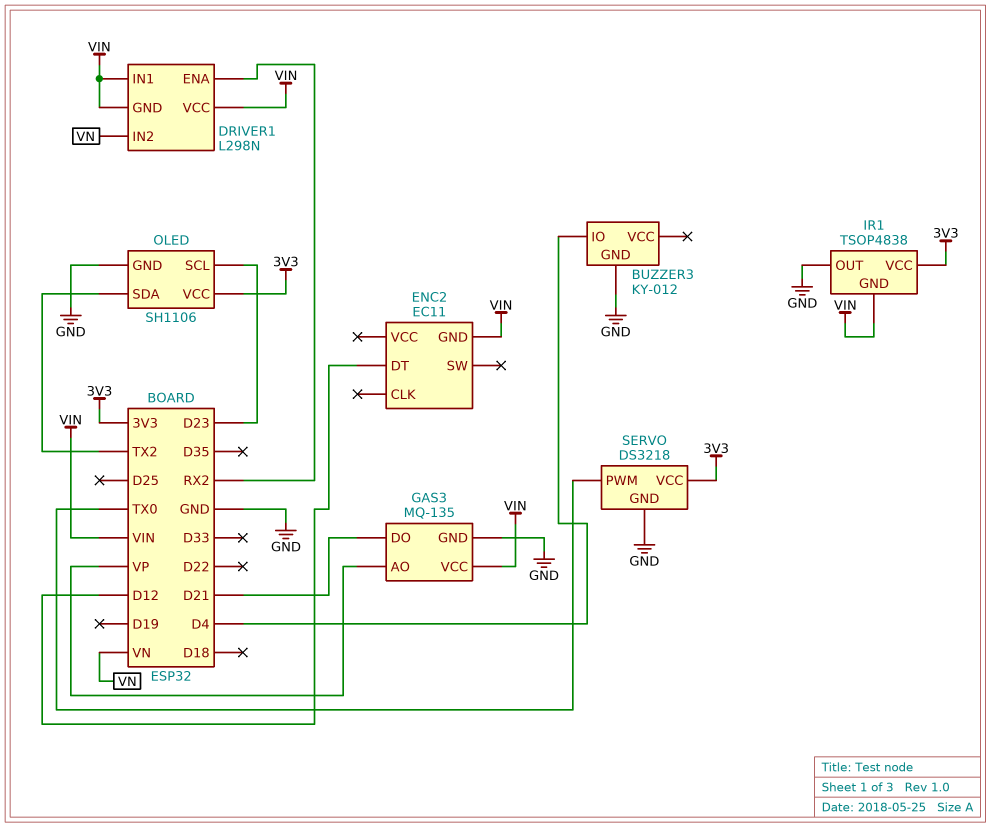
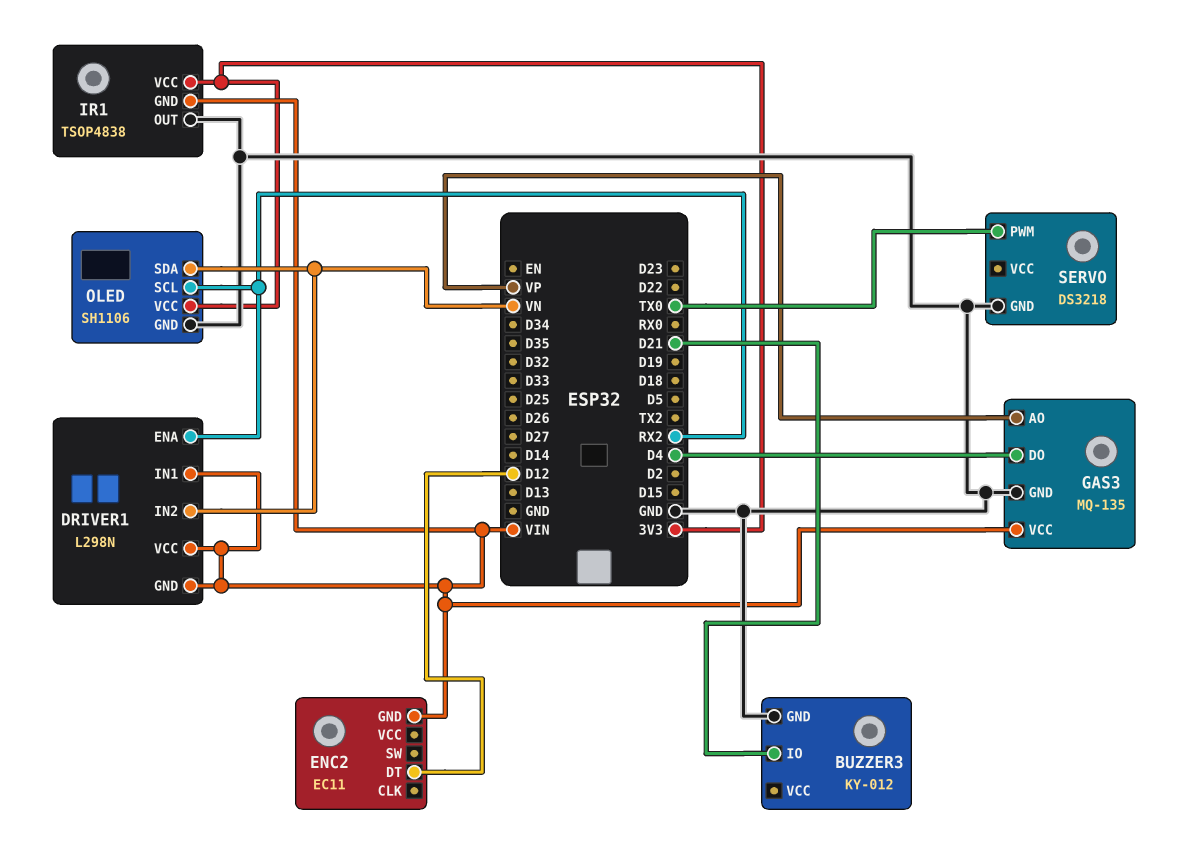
BUZZER3 pin IO: D4 -> D21
GAS3 pin DO: D21 -> D4
OLED pin SCL: D23 -> RX2
OLED pin SDA: TX2 -> VN
SERVO pin VCC: 3V3 -> none

